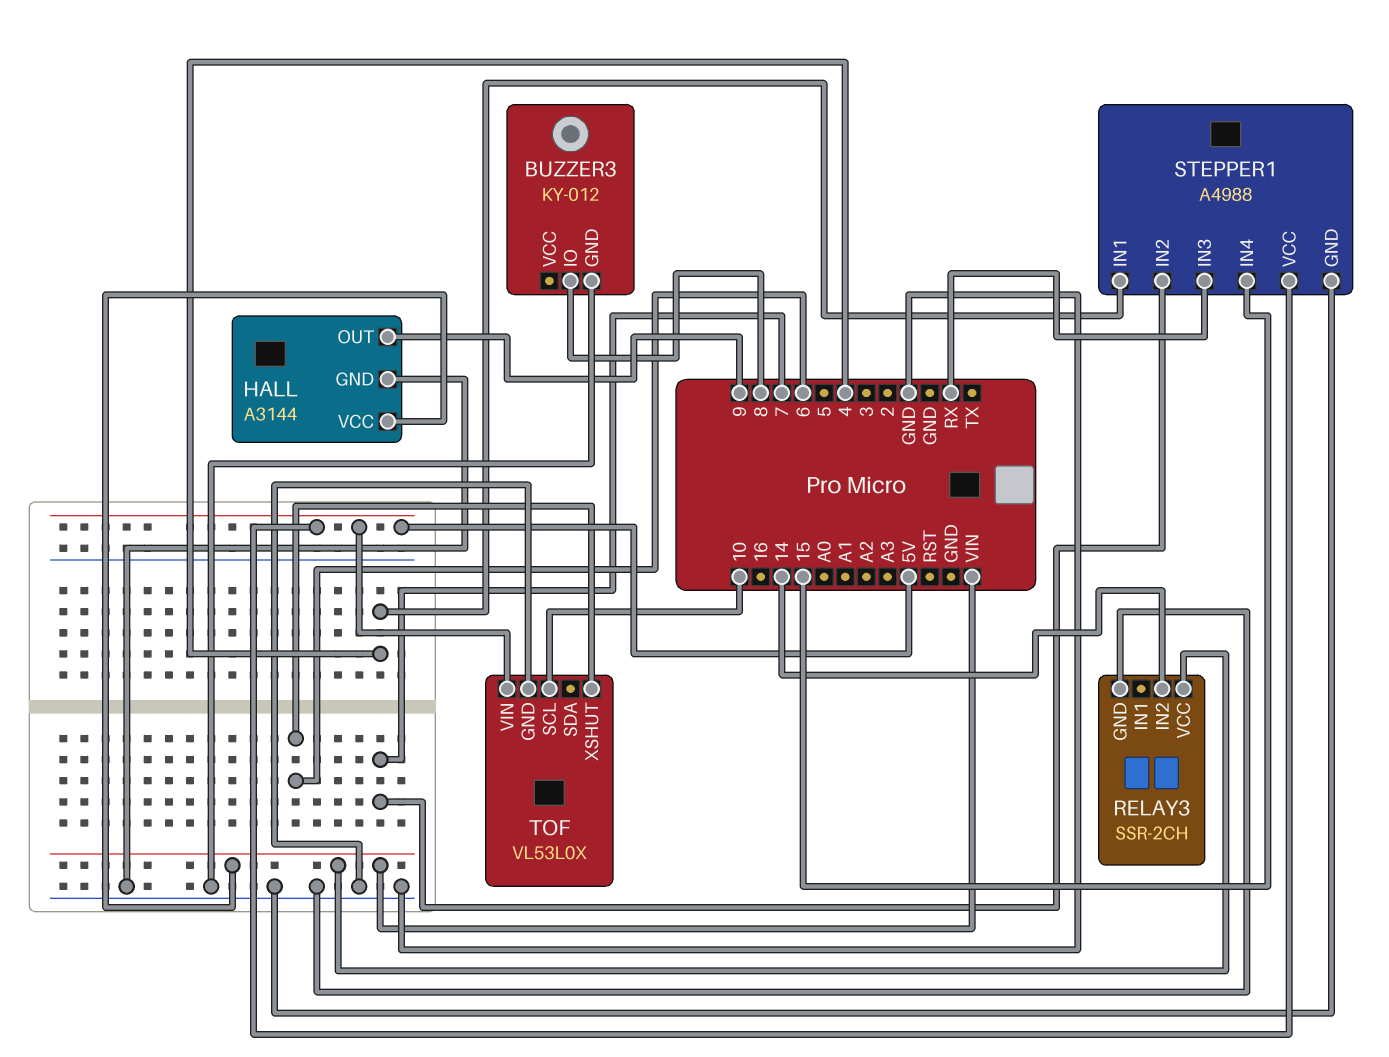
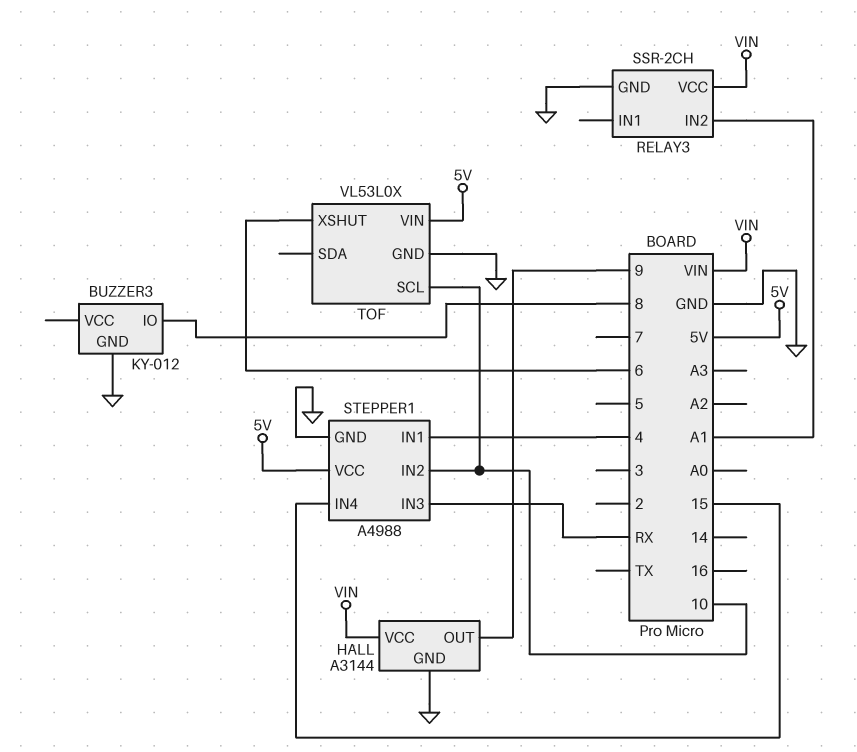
RELAY3 pin IN2: 14 -> A1
STEPPER1 pin IN2: 7 -> 10

